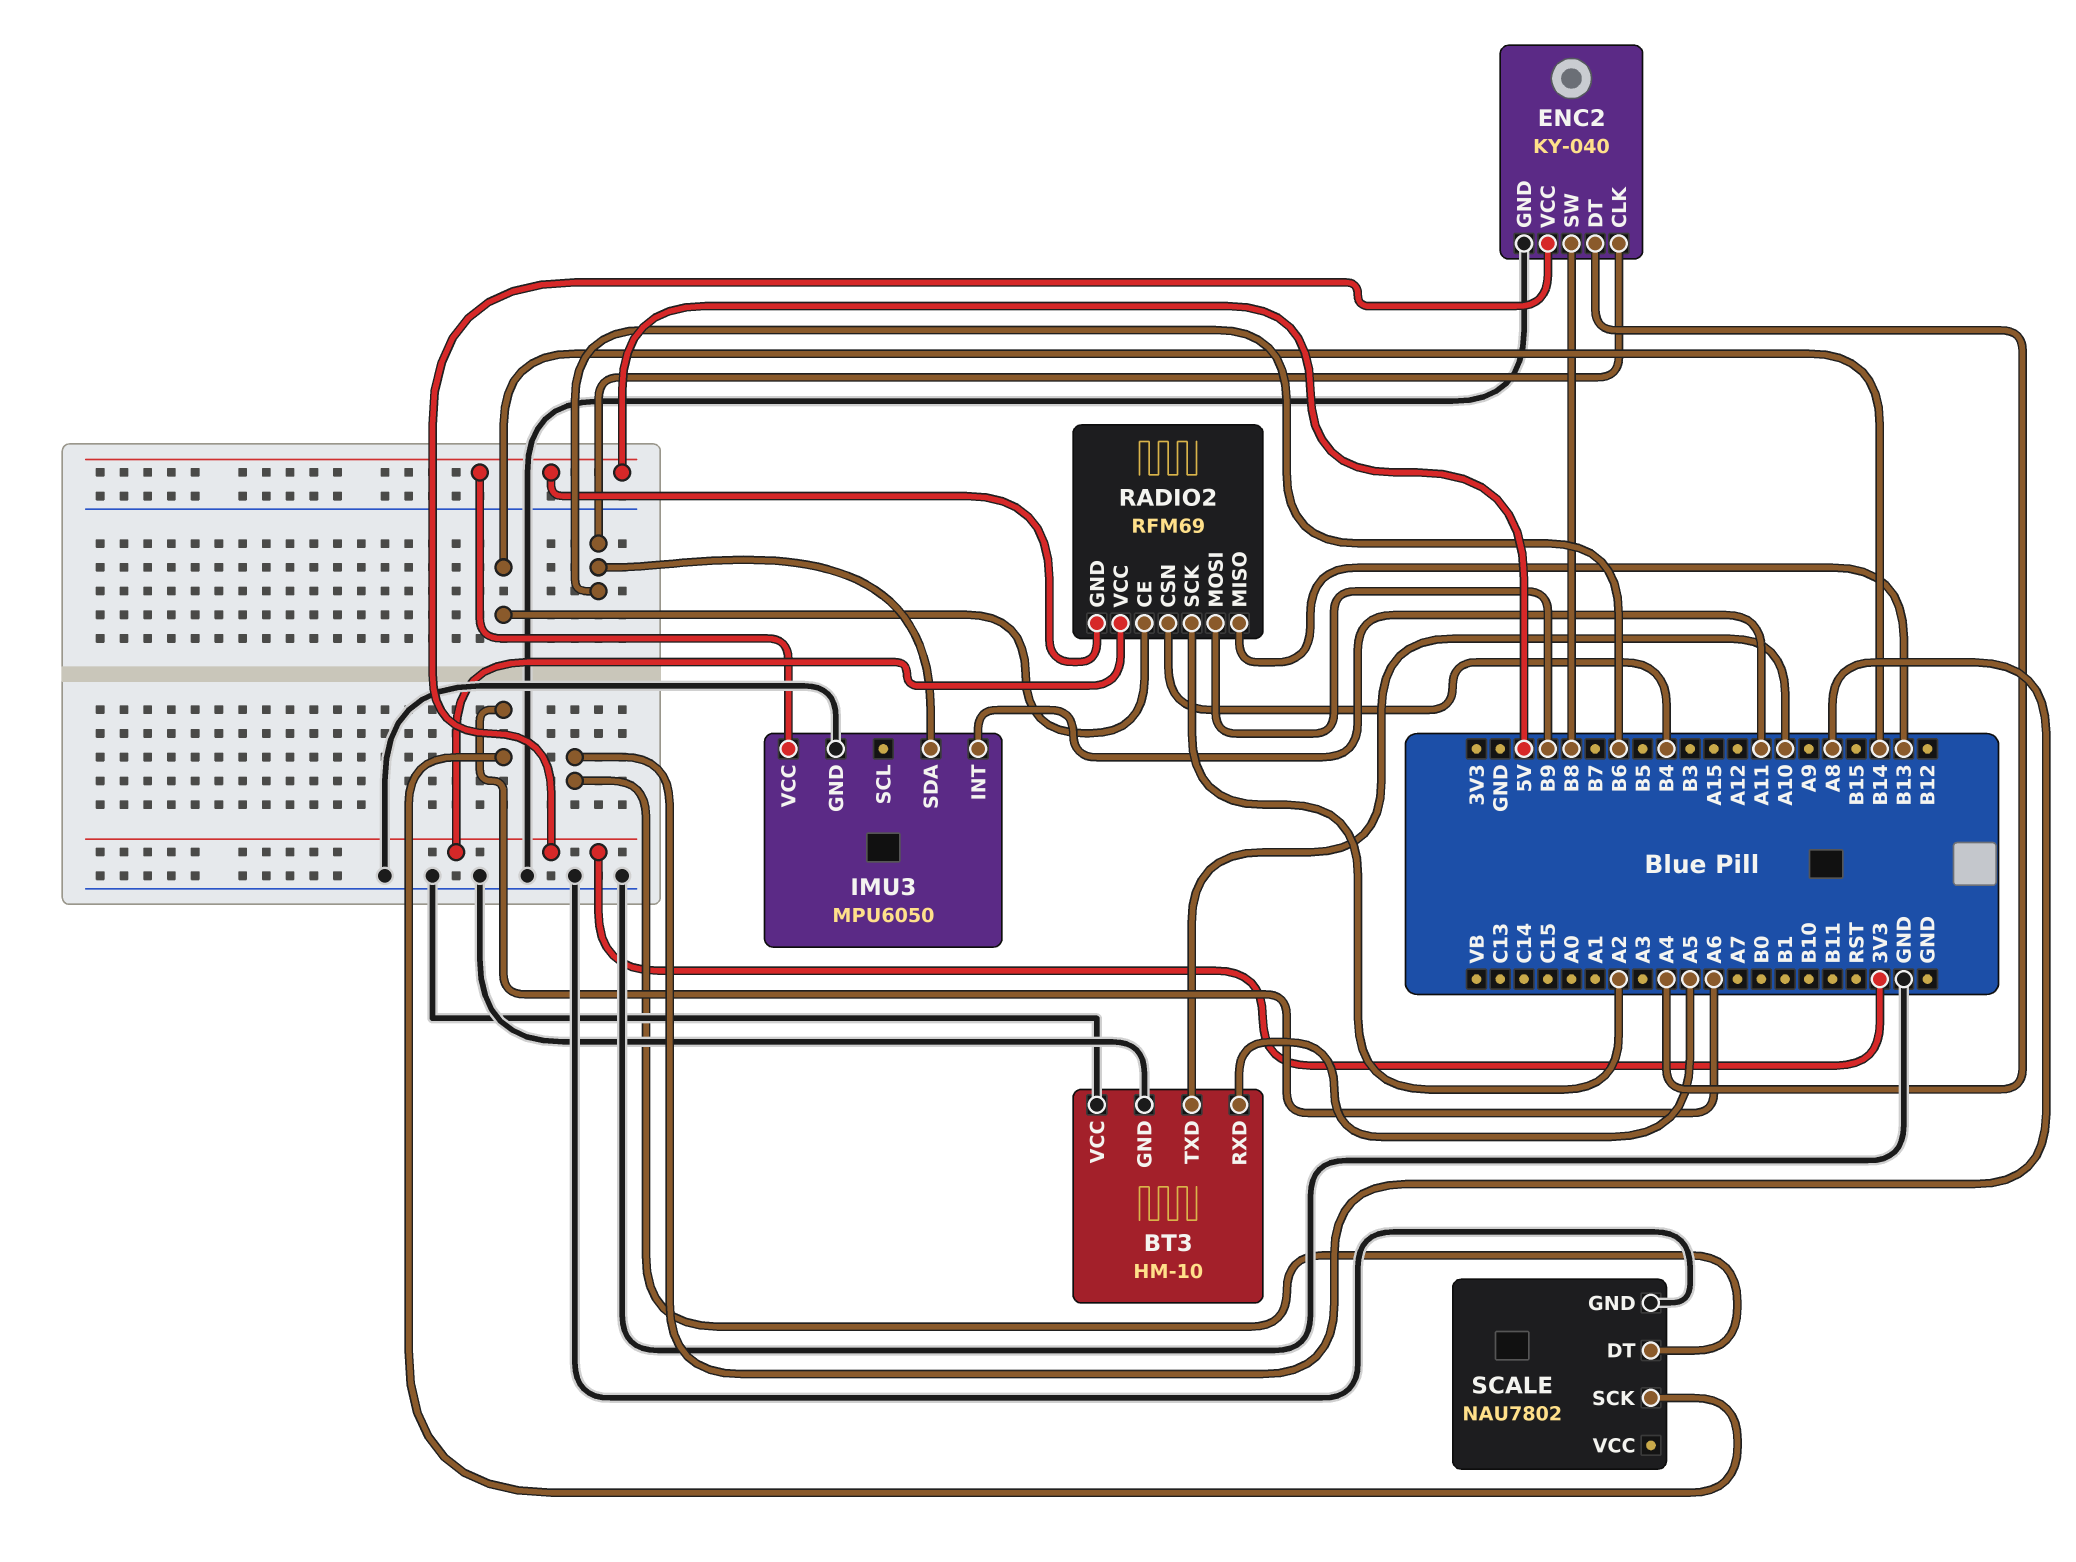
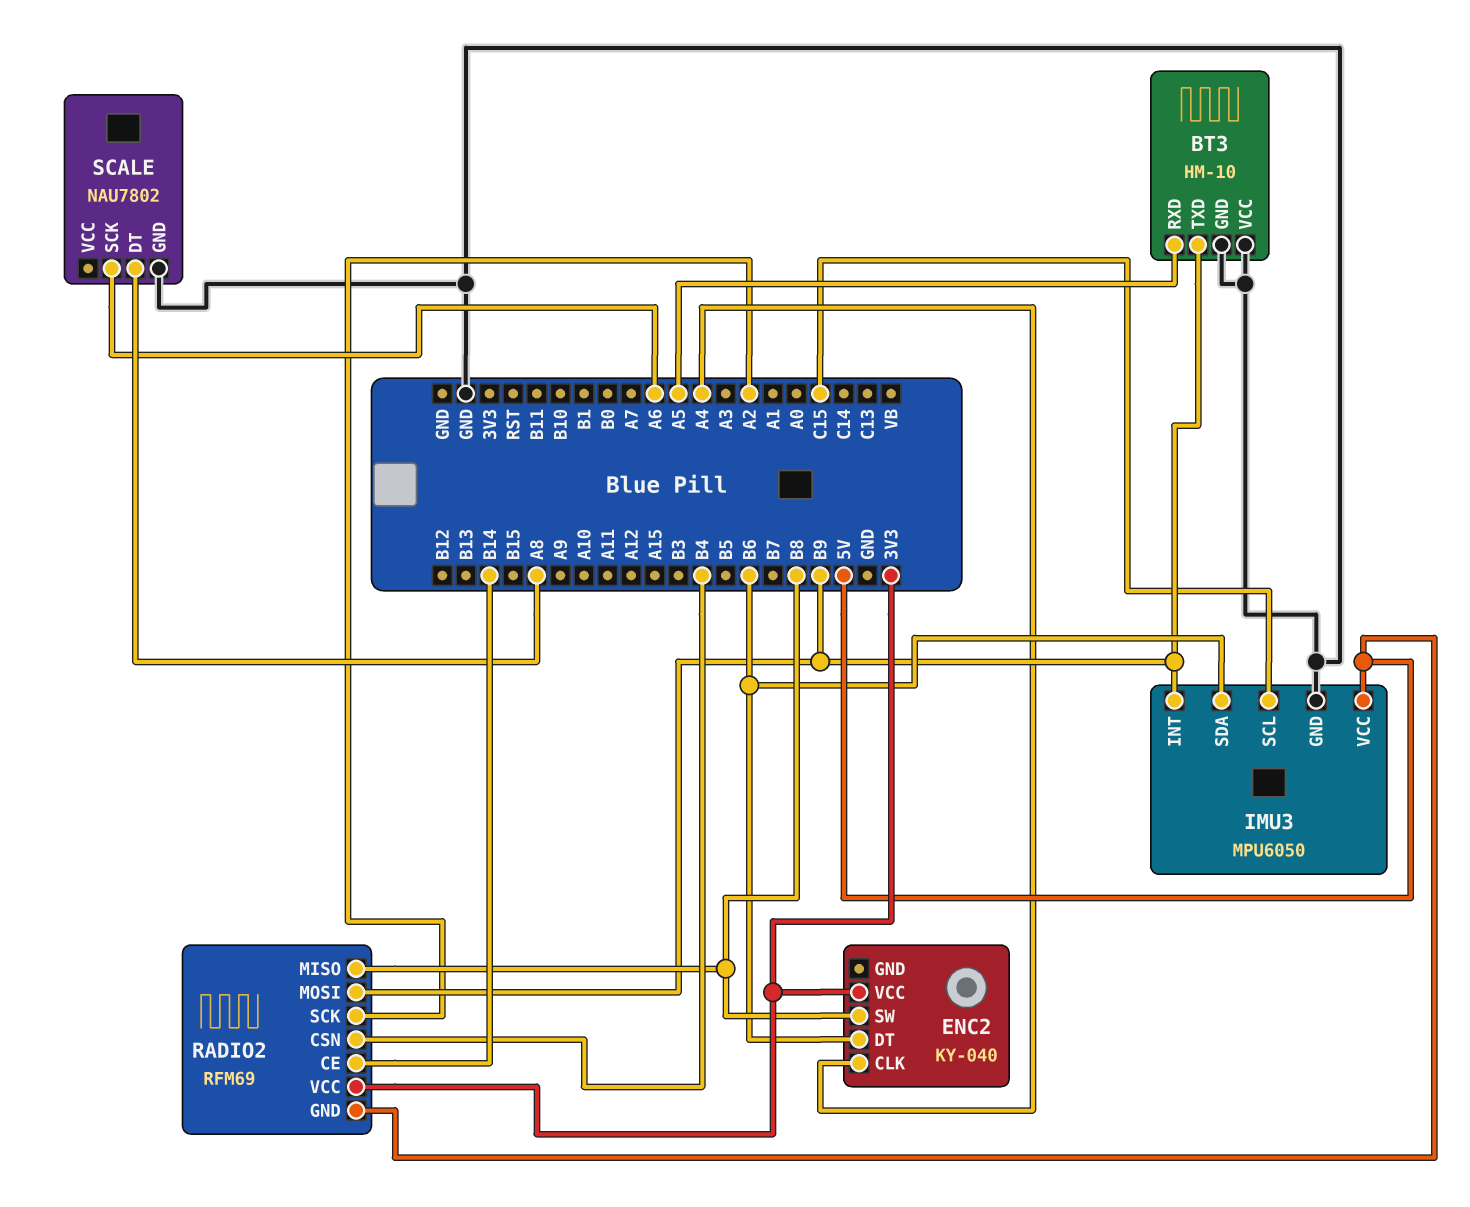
BT3 pin TXD: A10 -> B9
ENC2 pin CLK: B6 -> A4
ENC2 pin DT: A4 -> B6
ENC2 pin GND: GND -> none
IMU3 pin INT: A11 -> B9
IMU3 pin SCL: none -> C15
RADIO2 pin MISO: B13 -> B8

